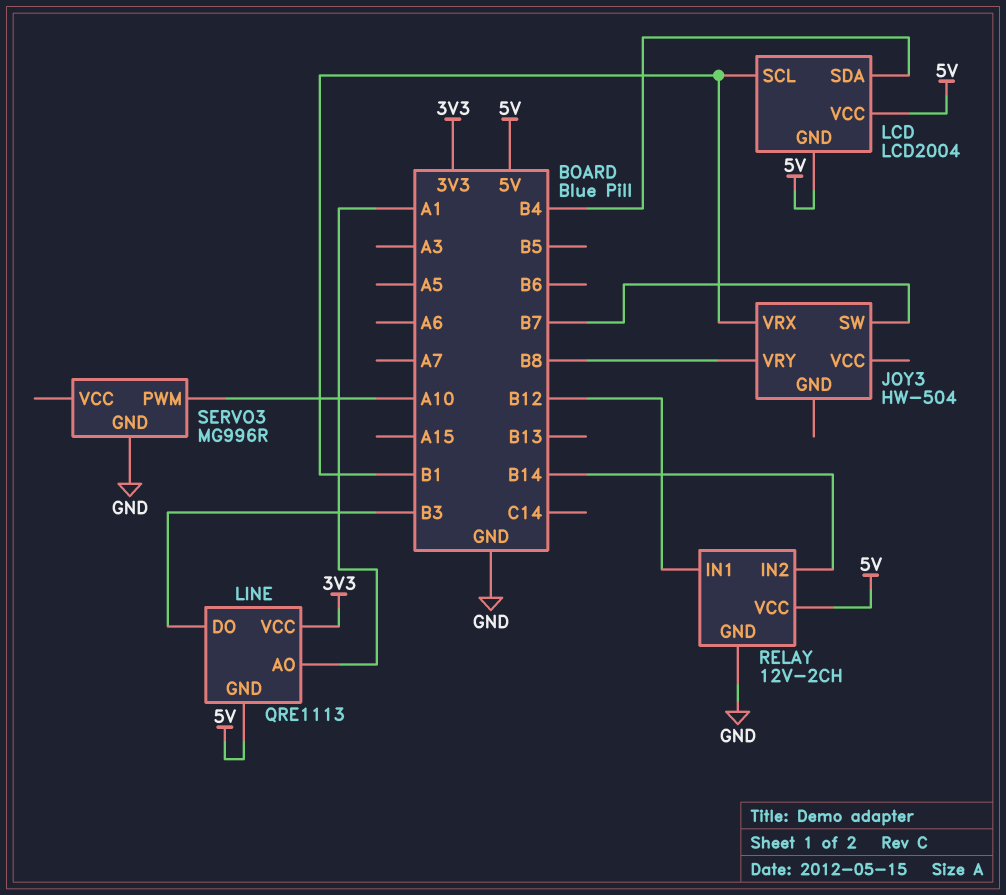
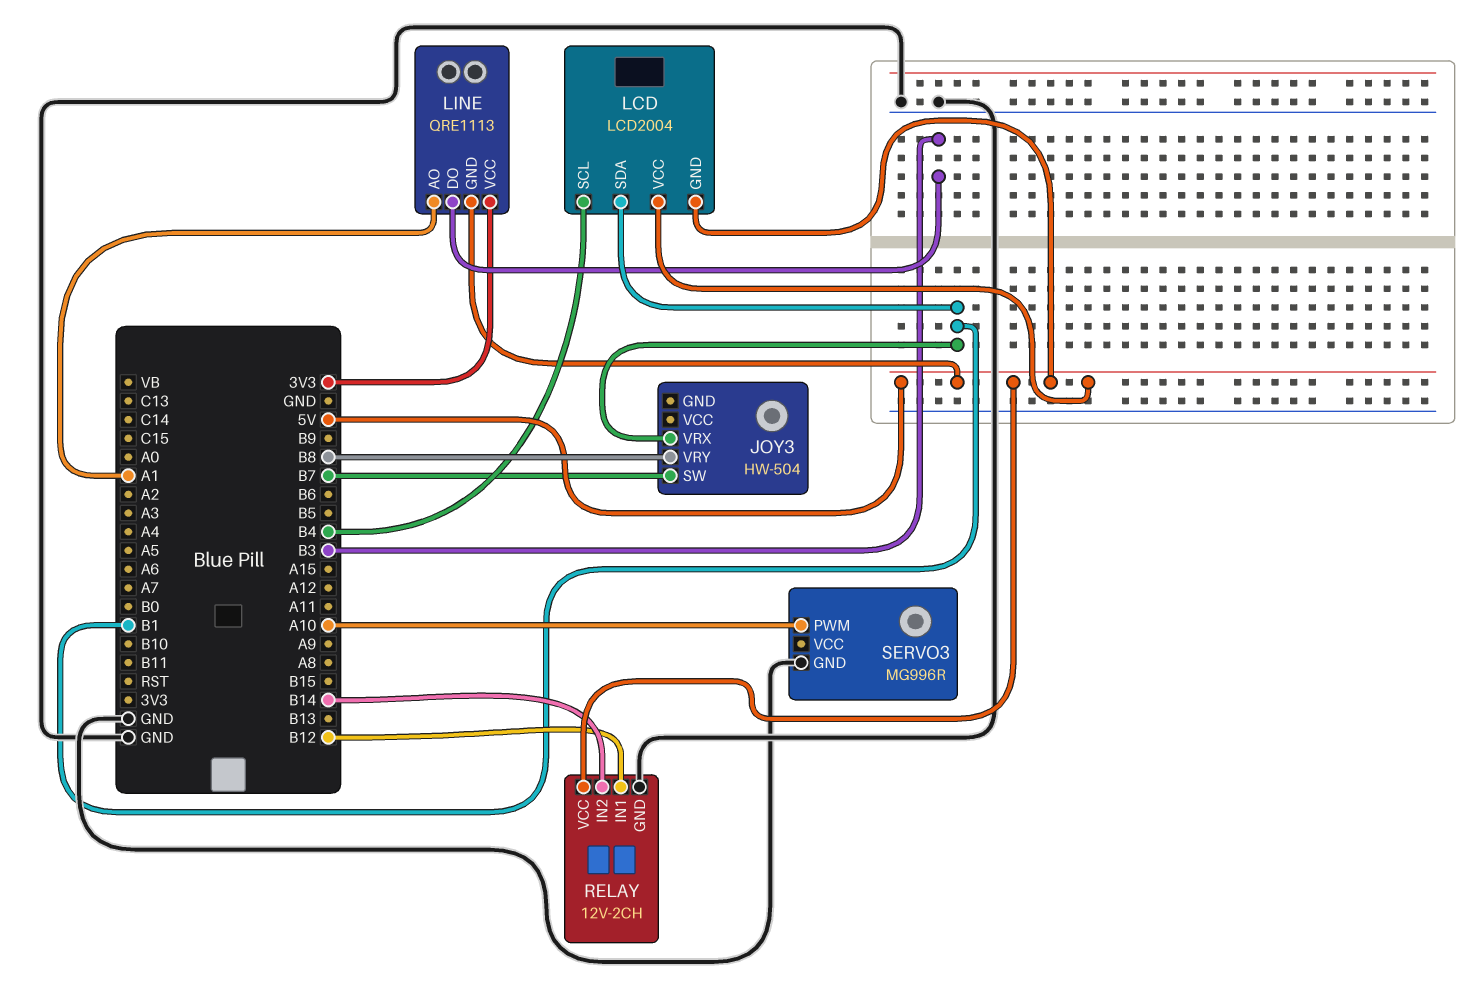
LCD pin SCL: B1 -> B4
LCD pin SDA: B4 -> B1

